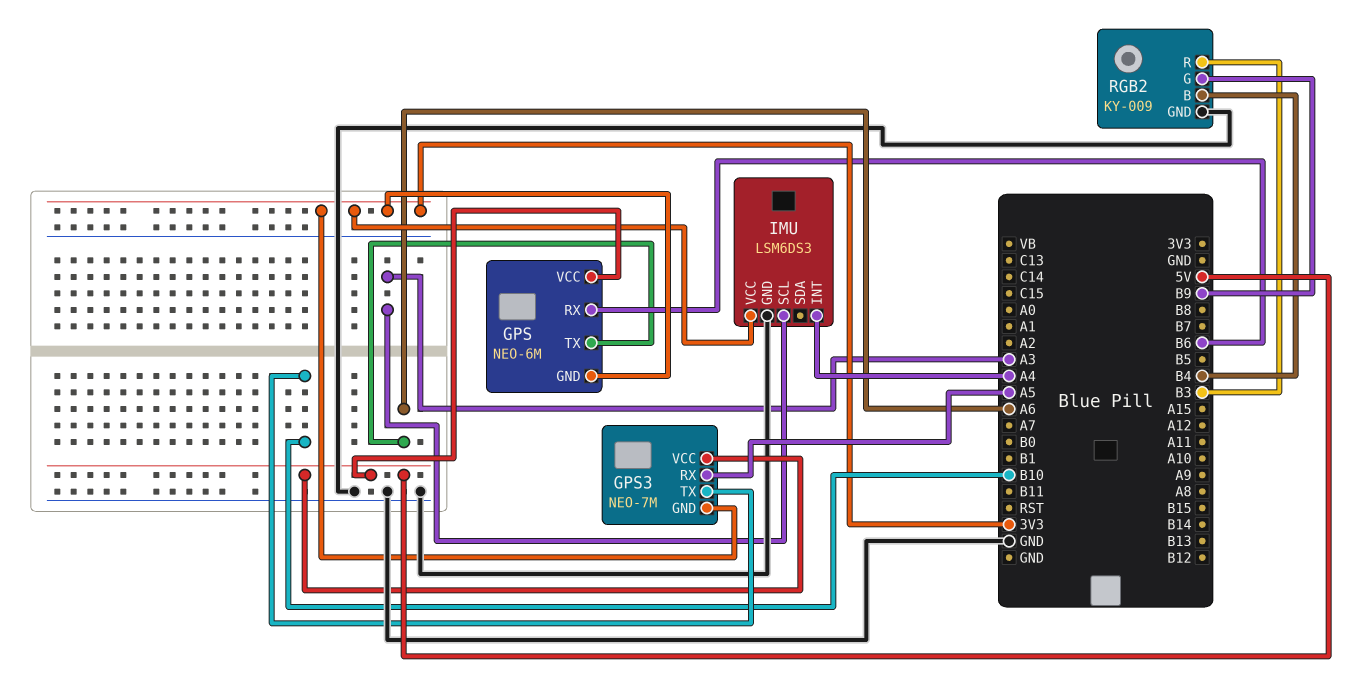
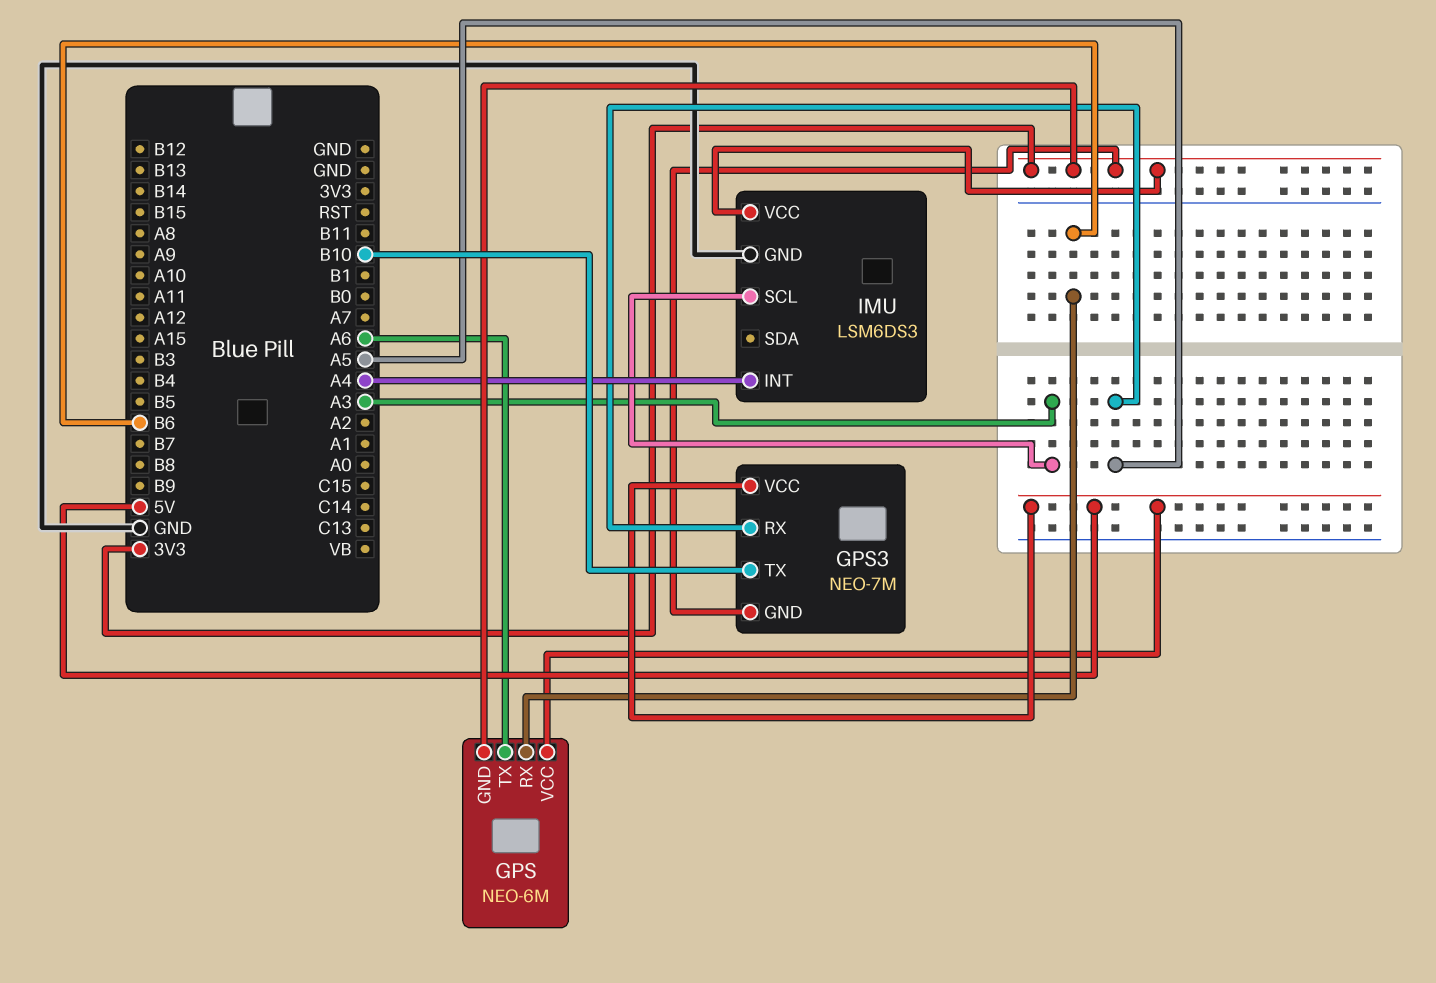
RGB2: KY-009 -> none
RGB2 pin B: B4 -> none
RGB2 pin G: B9 -> none
RGB2 pin GND: GND -> none
RGB2 pin R: B3 -> none

